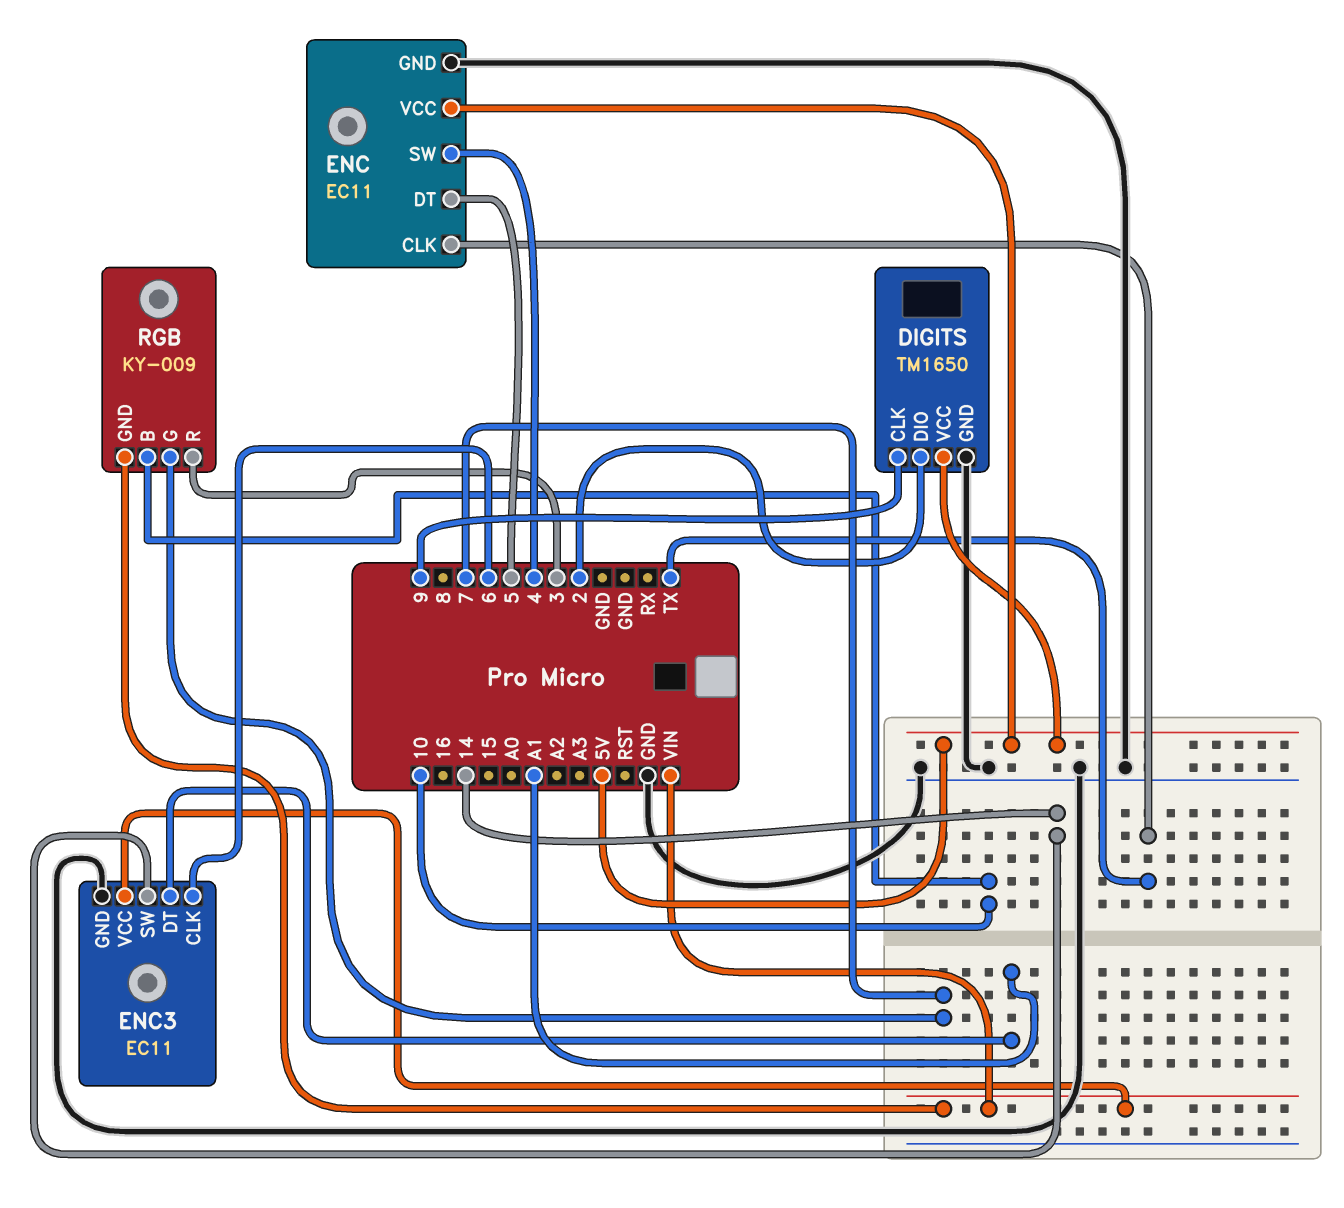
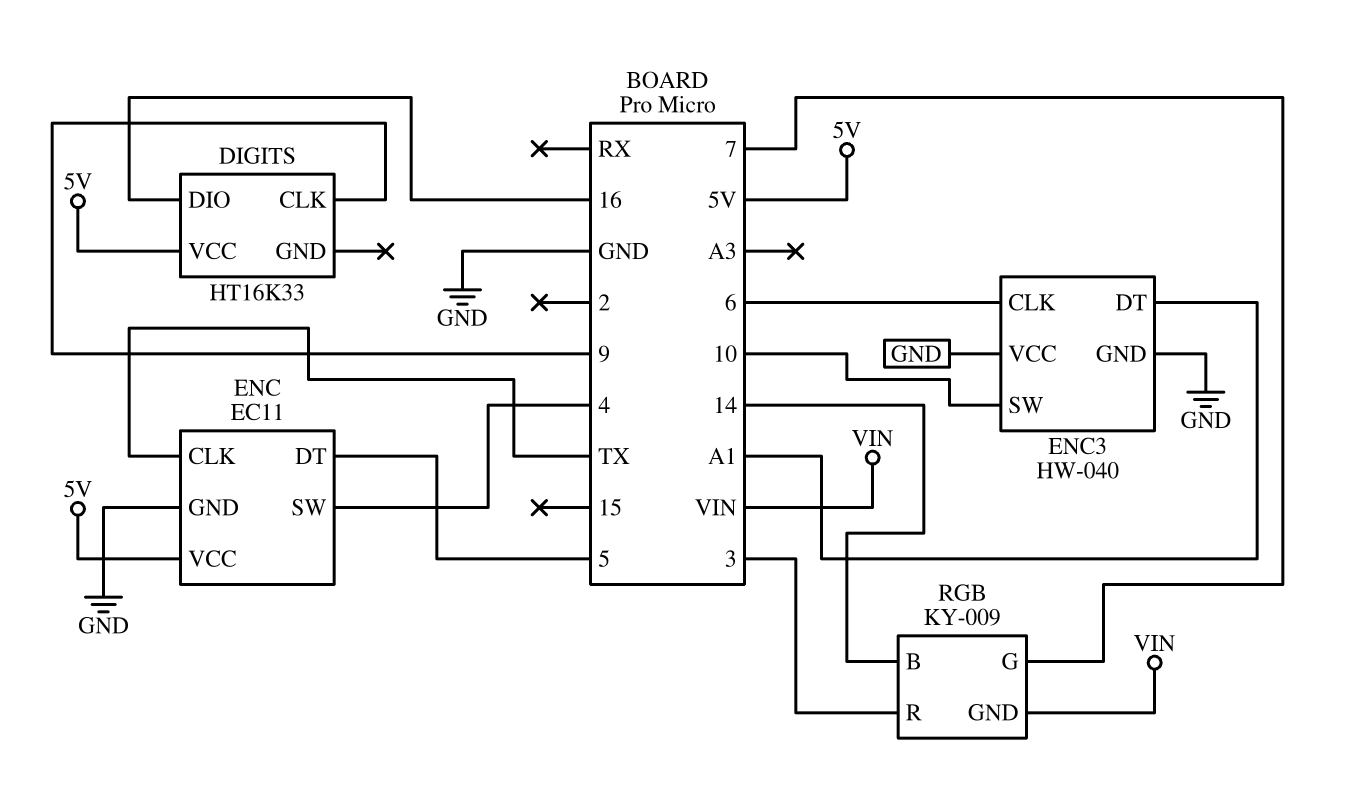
DIGITS: TM1650 -> HT16K33
DIGITS pin DIO: 2 -> 16
DIGITS pin GND: GND -> none
ENC3: EC11 -> HW-040
ENC3 pin SW: 14 -> 10
ENC3 pin VCC: VIN -> GND
RGB pin B: 10 -> 14

